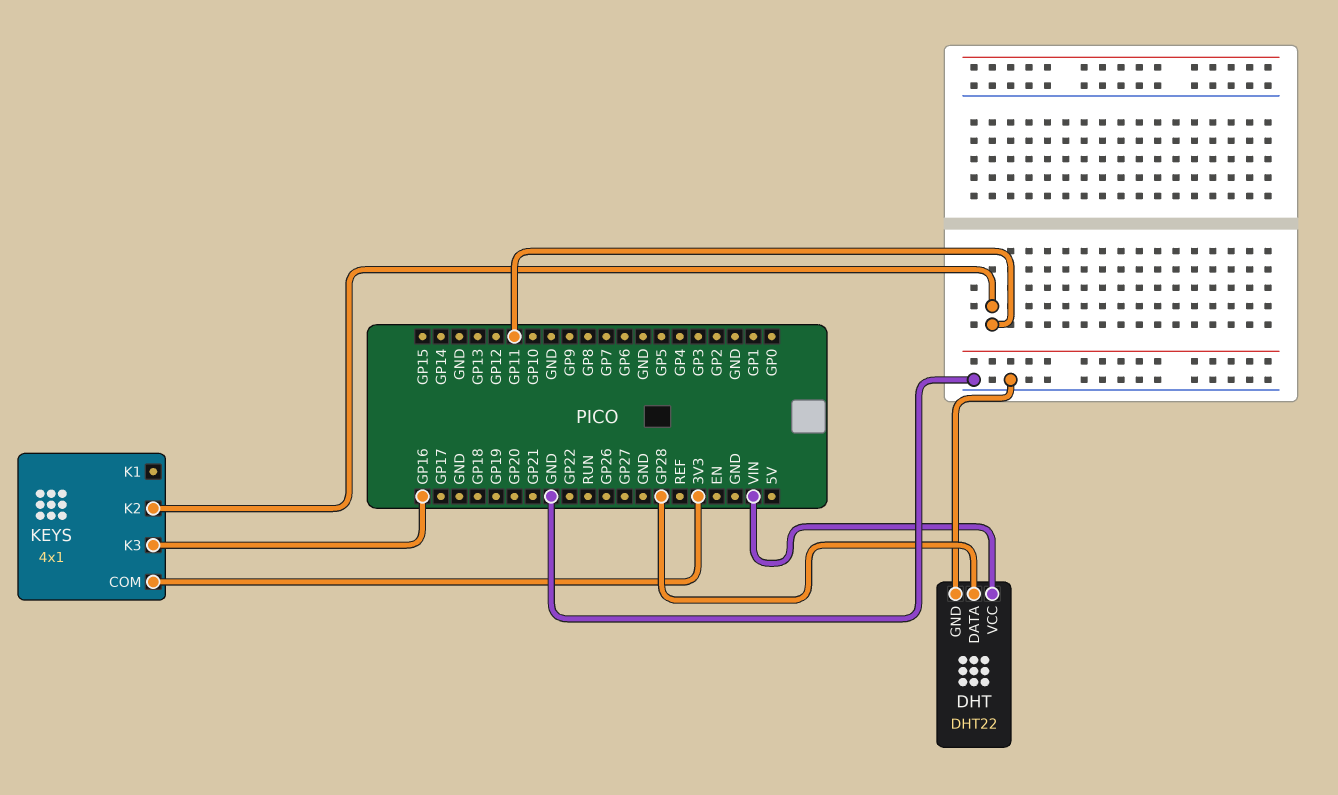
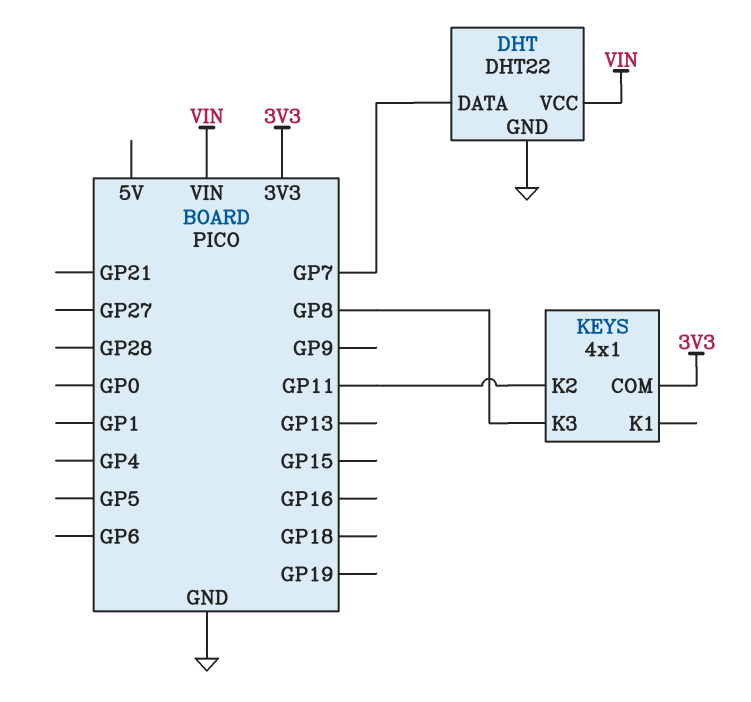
DHT pin DATA: GP28 -> GP7
KEYS pin K3: GP16 -> GP8

